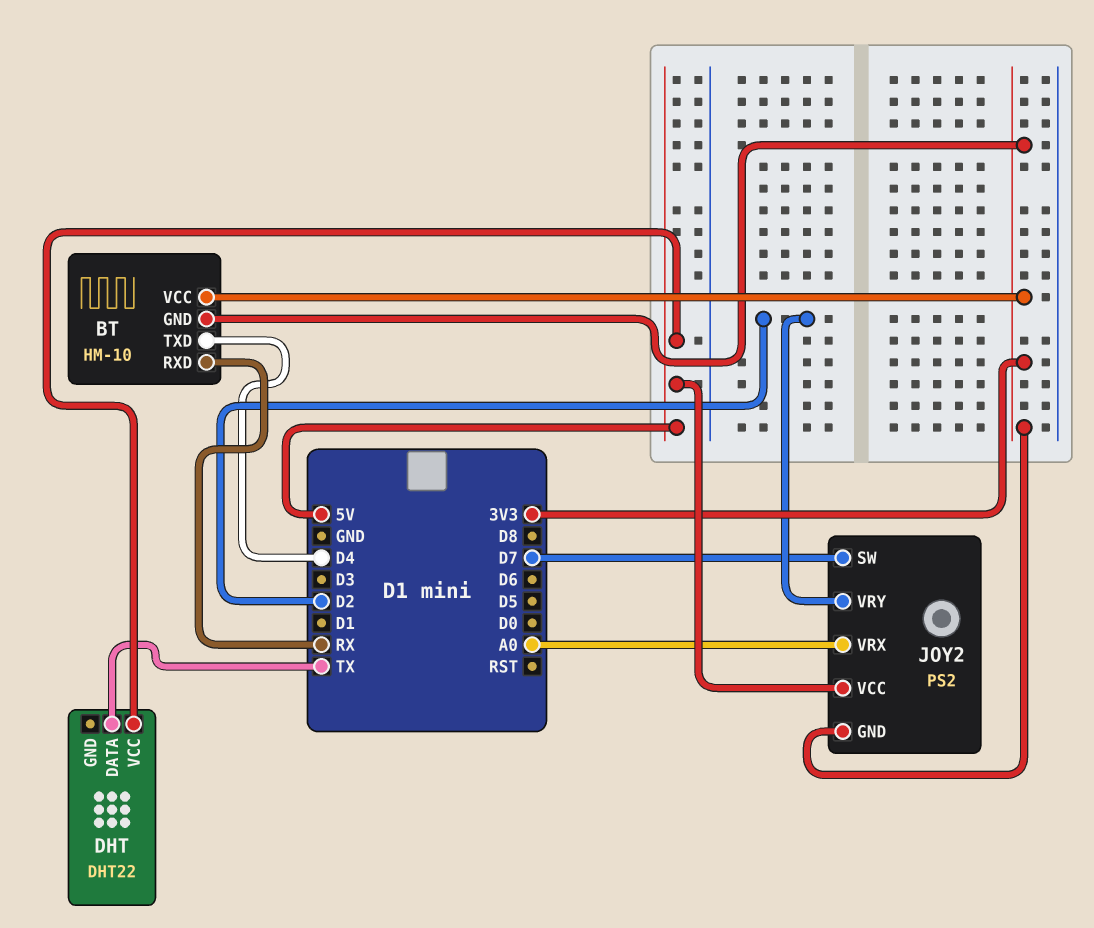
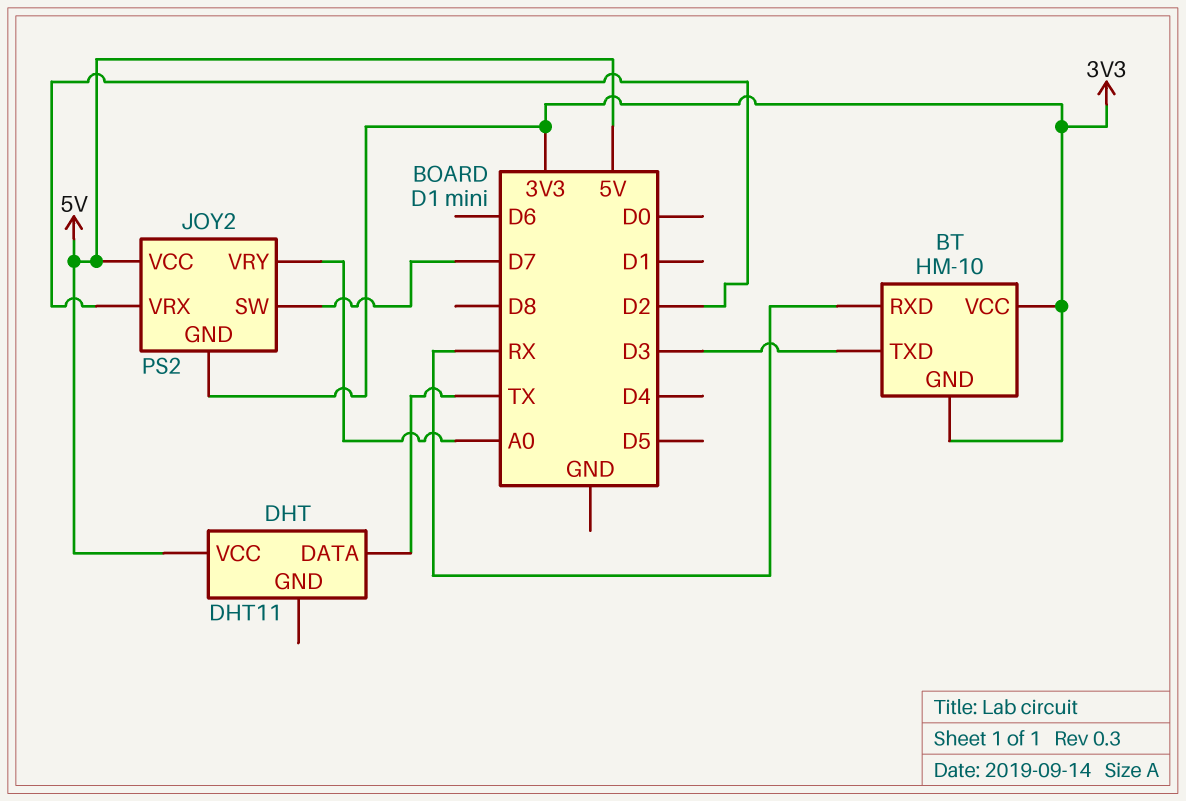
BT pin TXD: D4 -> D3
DHT: DHT22 -> DHT11
JOY2 pin VRX: A0 -> D2
JOY2 pin VRY: D2 -> A0

